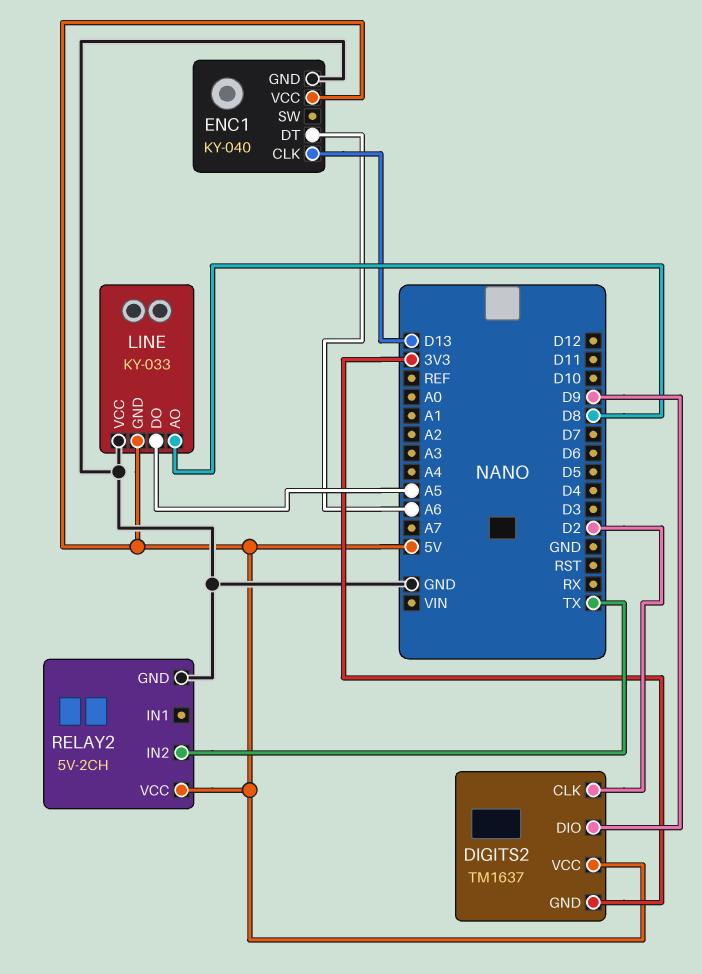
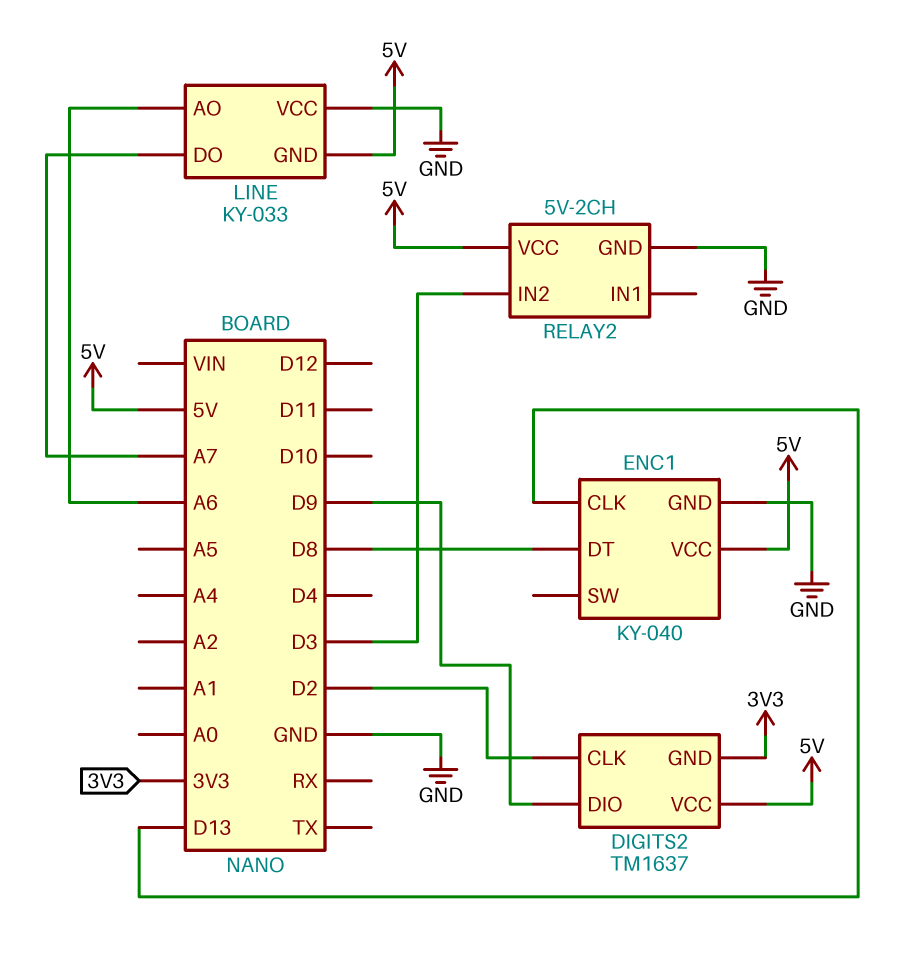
ENC1 pin DT: A6 -> D8
LINE pin AO: D8 -> A6
LINE pin DO: A5 -> A7
RELAY2 pin IN2: TX -> D3

